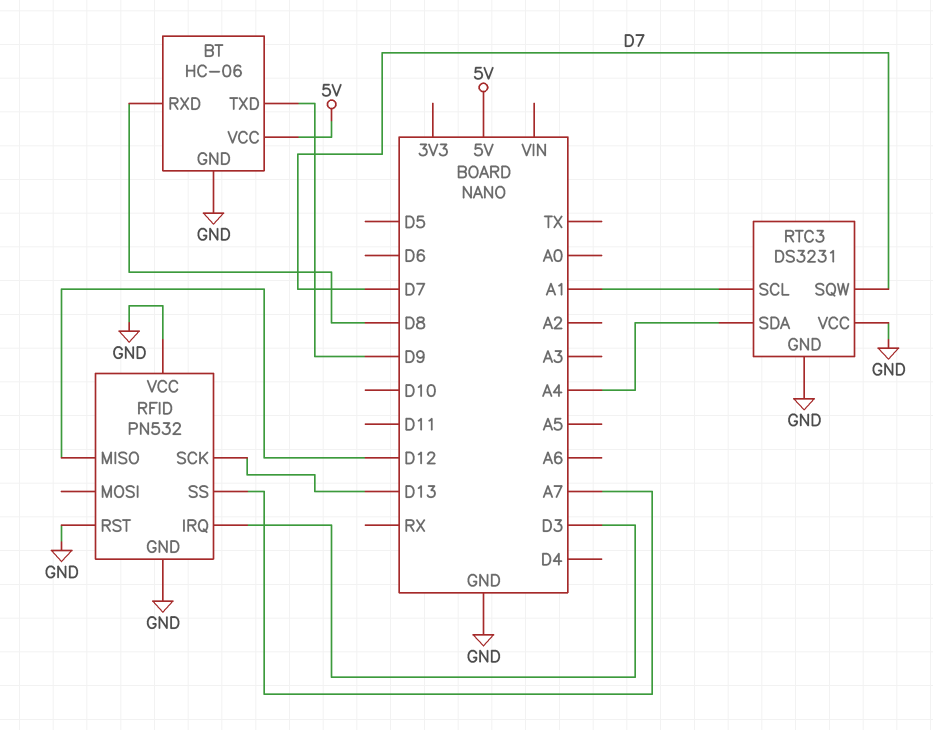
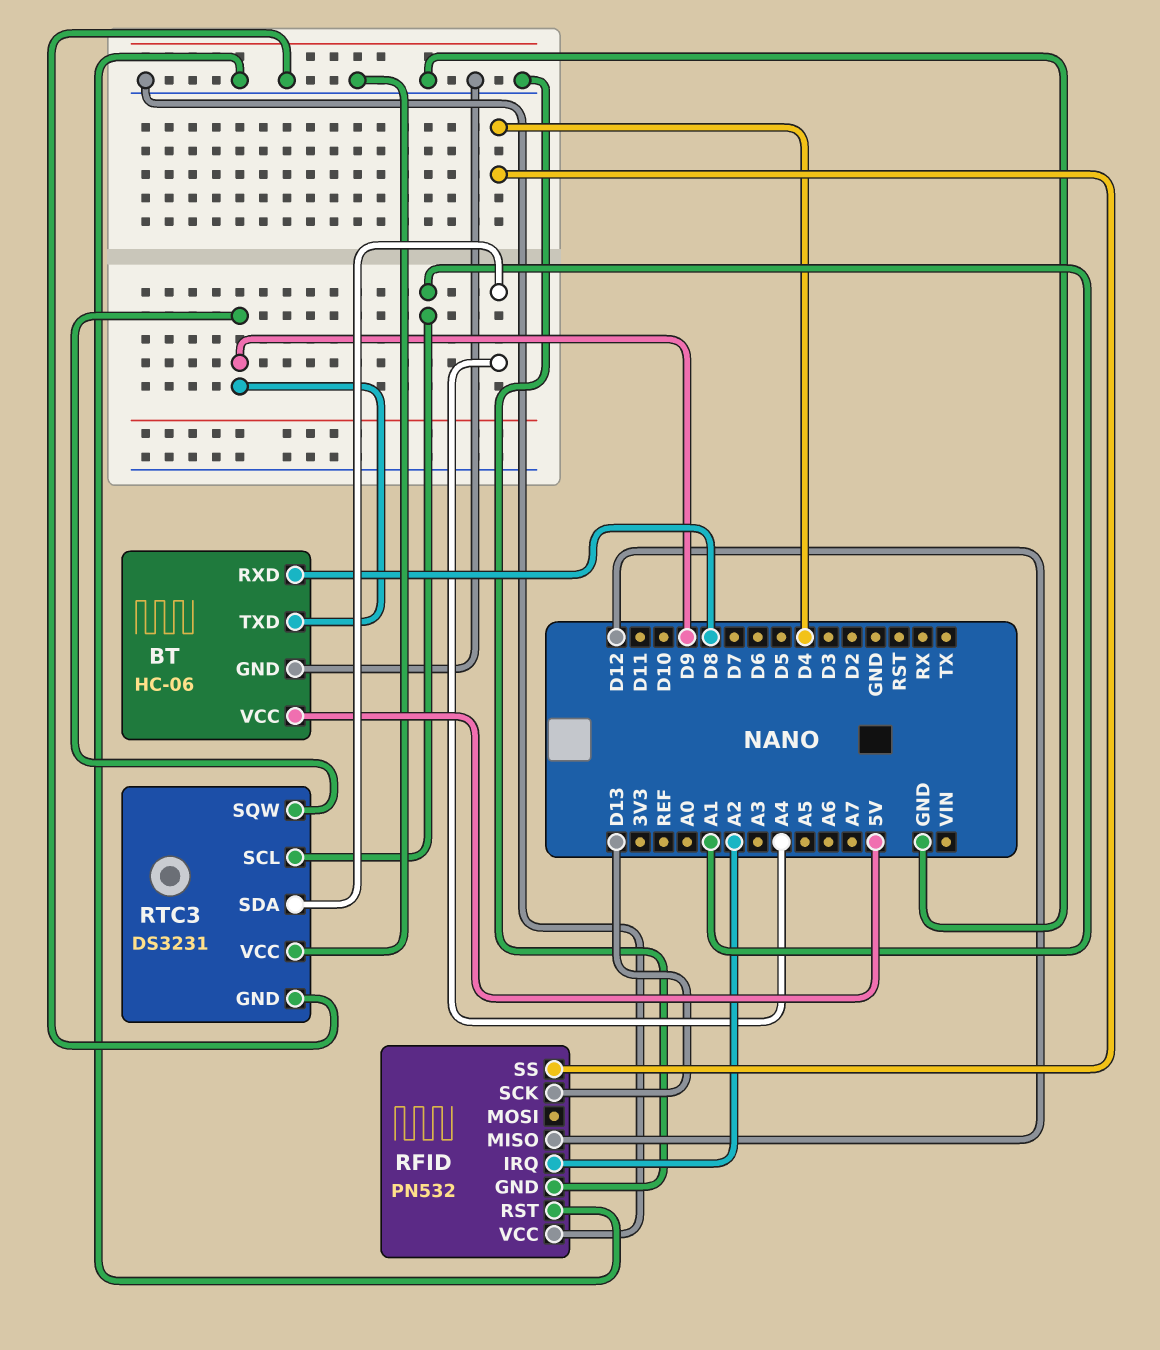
RFID pin IRQ: D3 -> A2
RFID pin SS: A7 -> D4
RTC3 pin SQW: D7 -> D9

